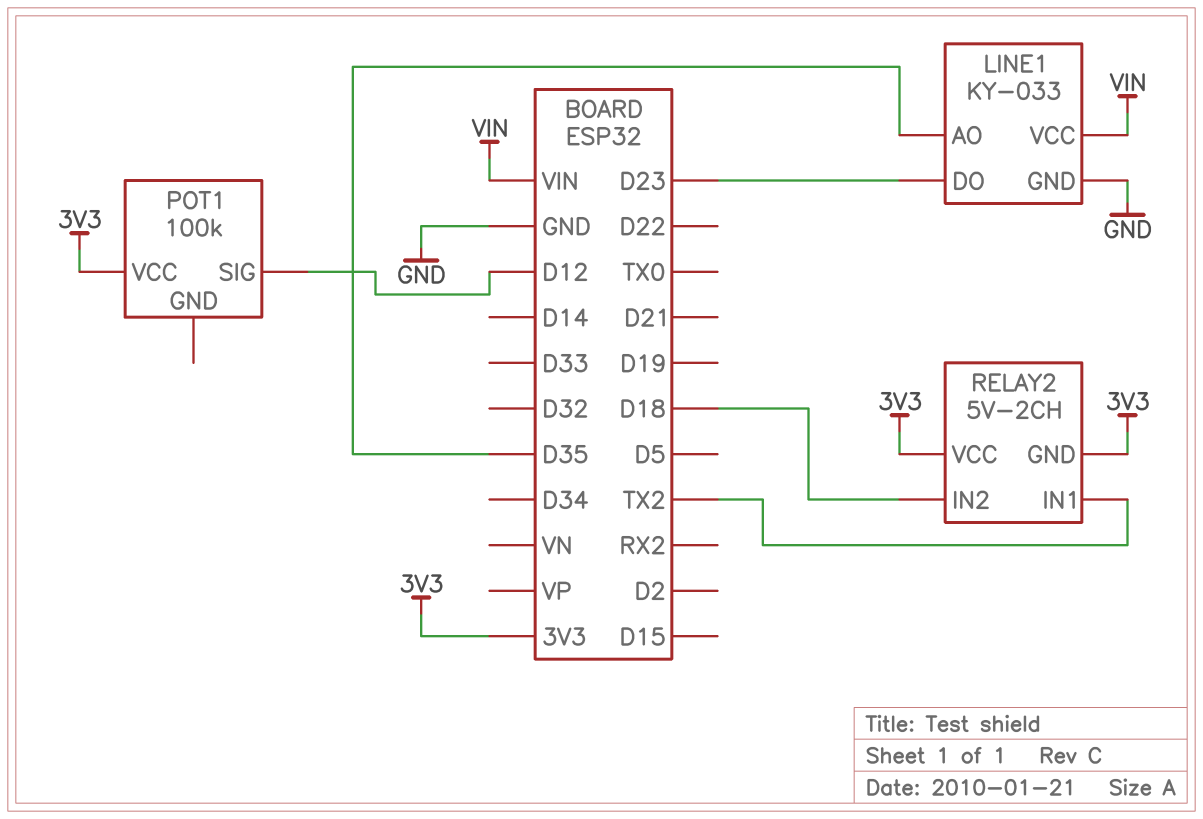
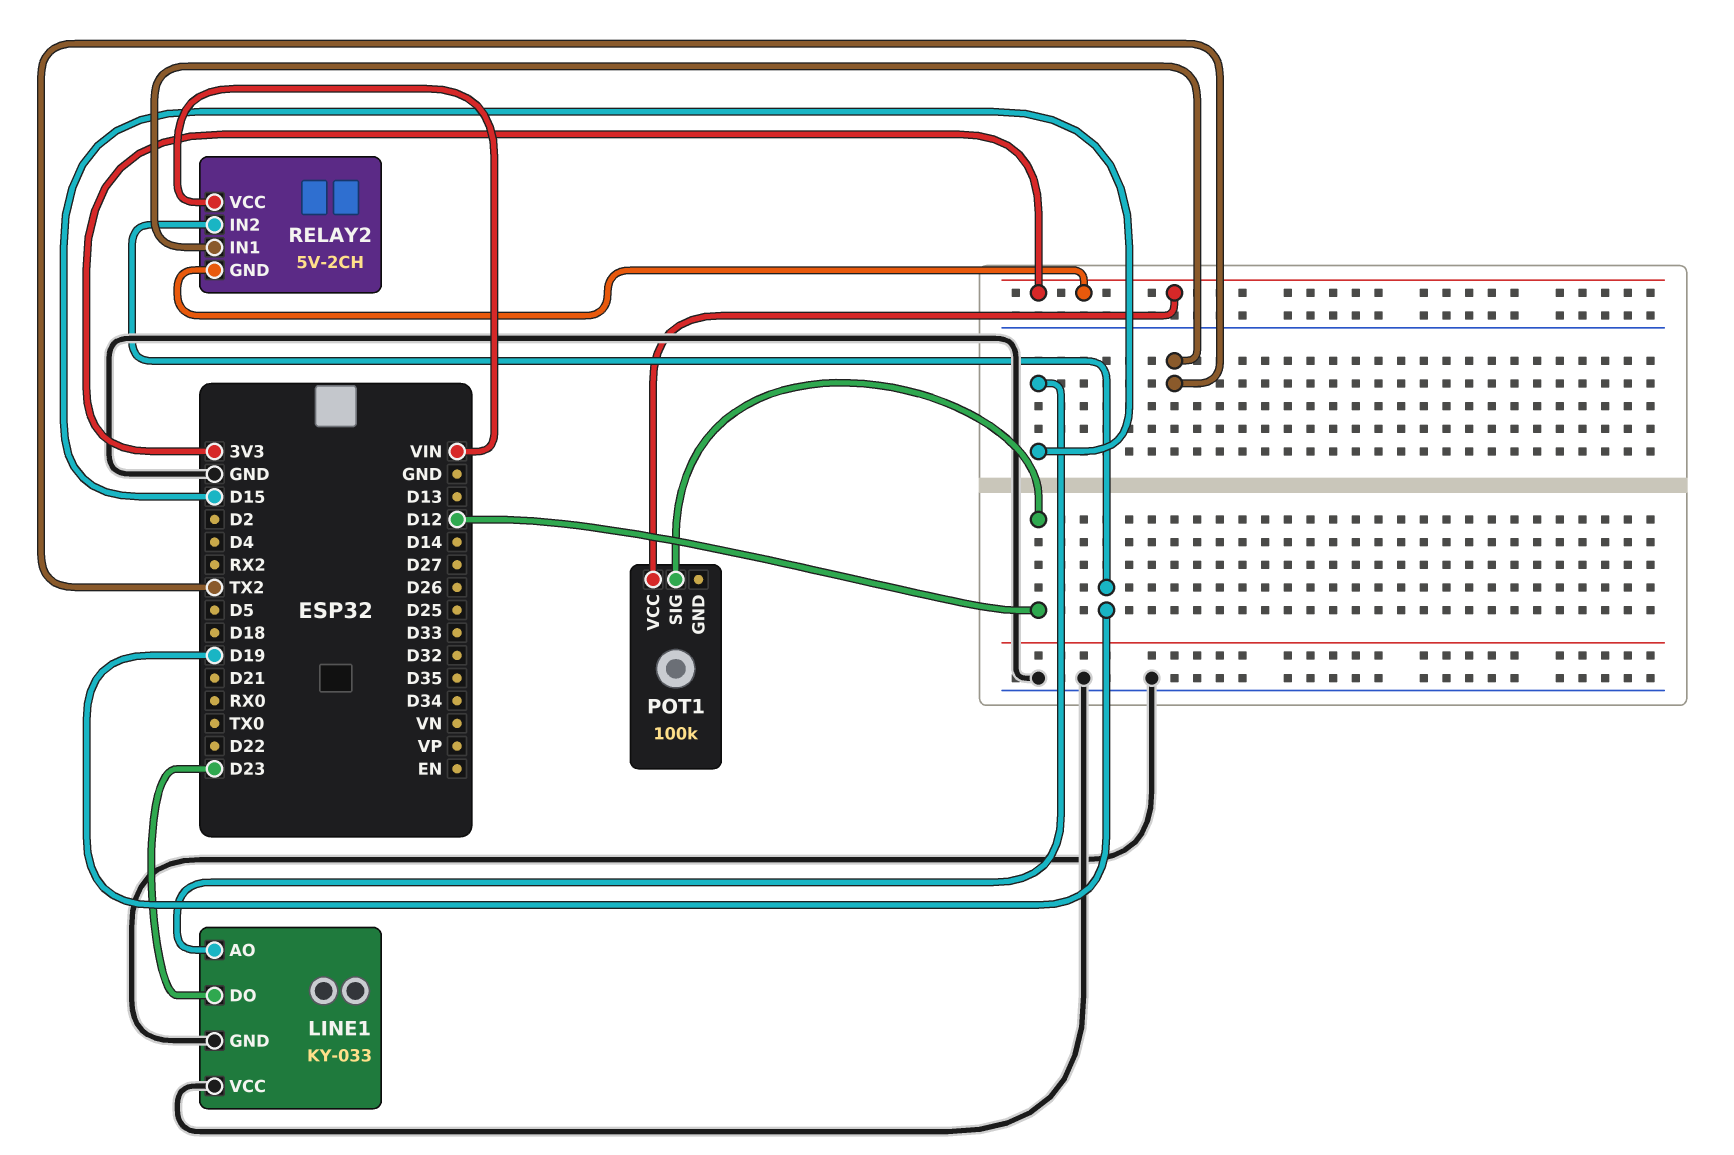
LINE1 pin AO: D35 -> D15
LINE1 pin VCC: VIN -> GND
RELAY2 pin IN2: D18 -> D19
RELAY2 pin VCC: 3V3 -> VIN

